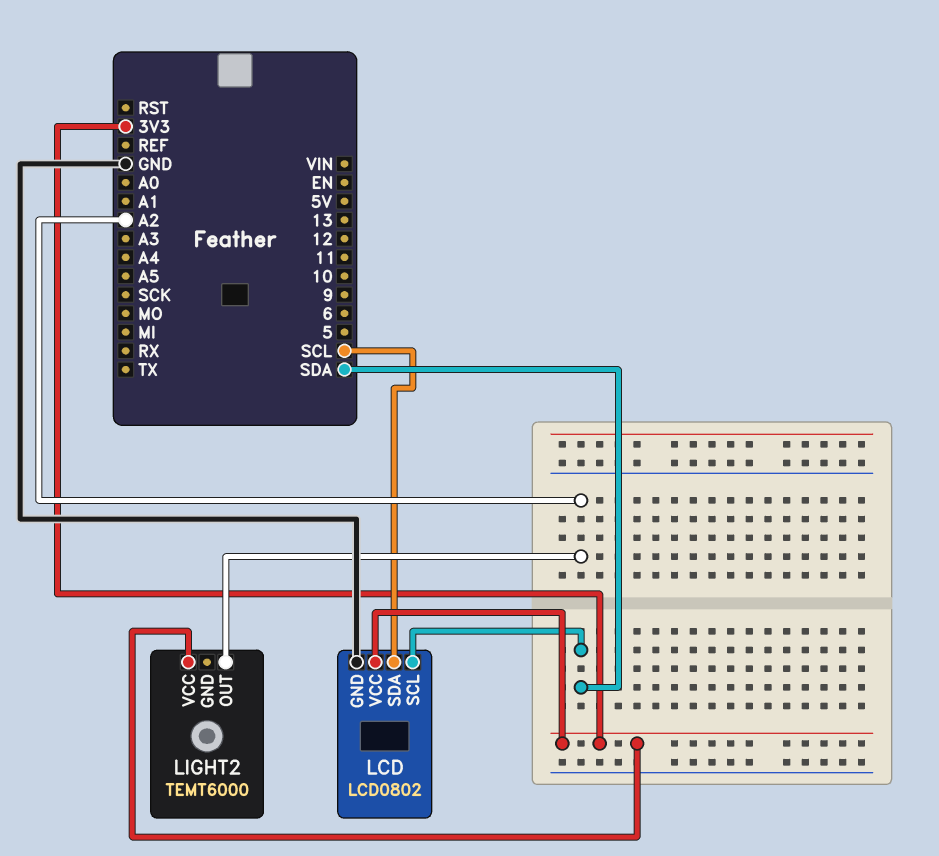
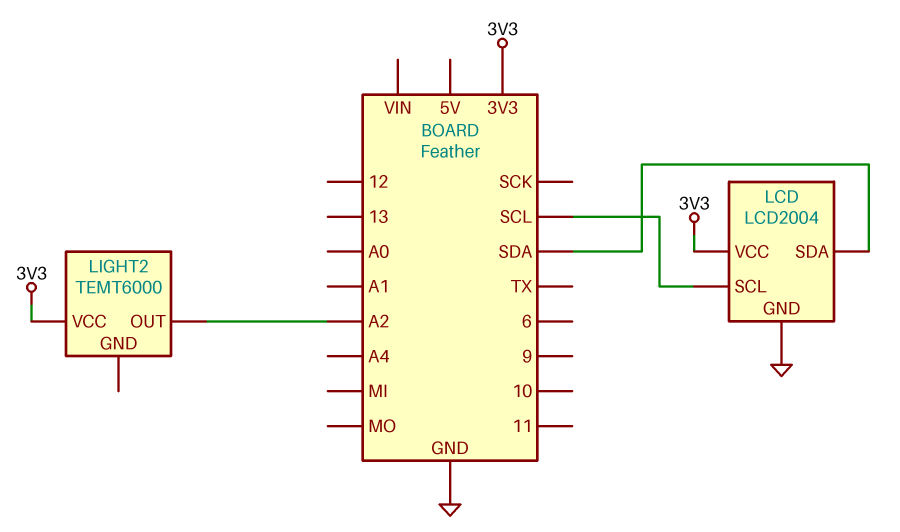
LCD: LCD0802 -> LCD2004
LCD pin SCL: SDA -> SCL
LCD pin SDA: SCL -> SDA

